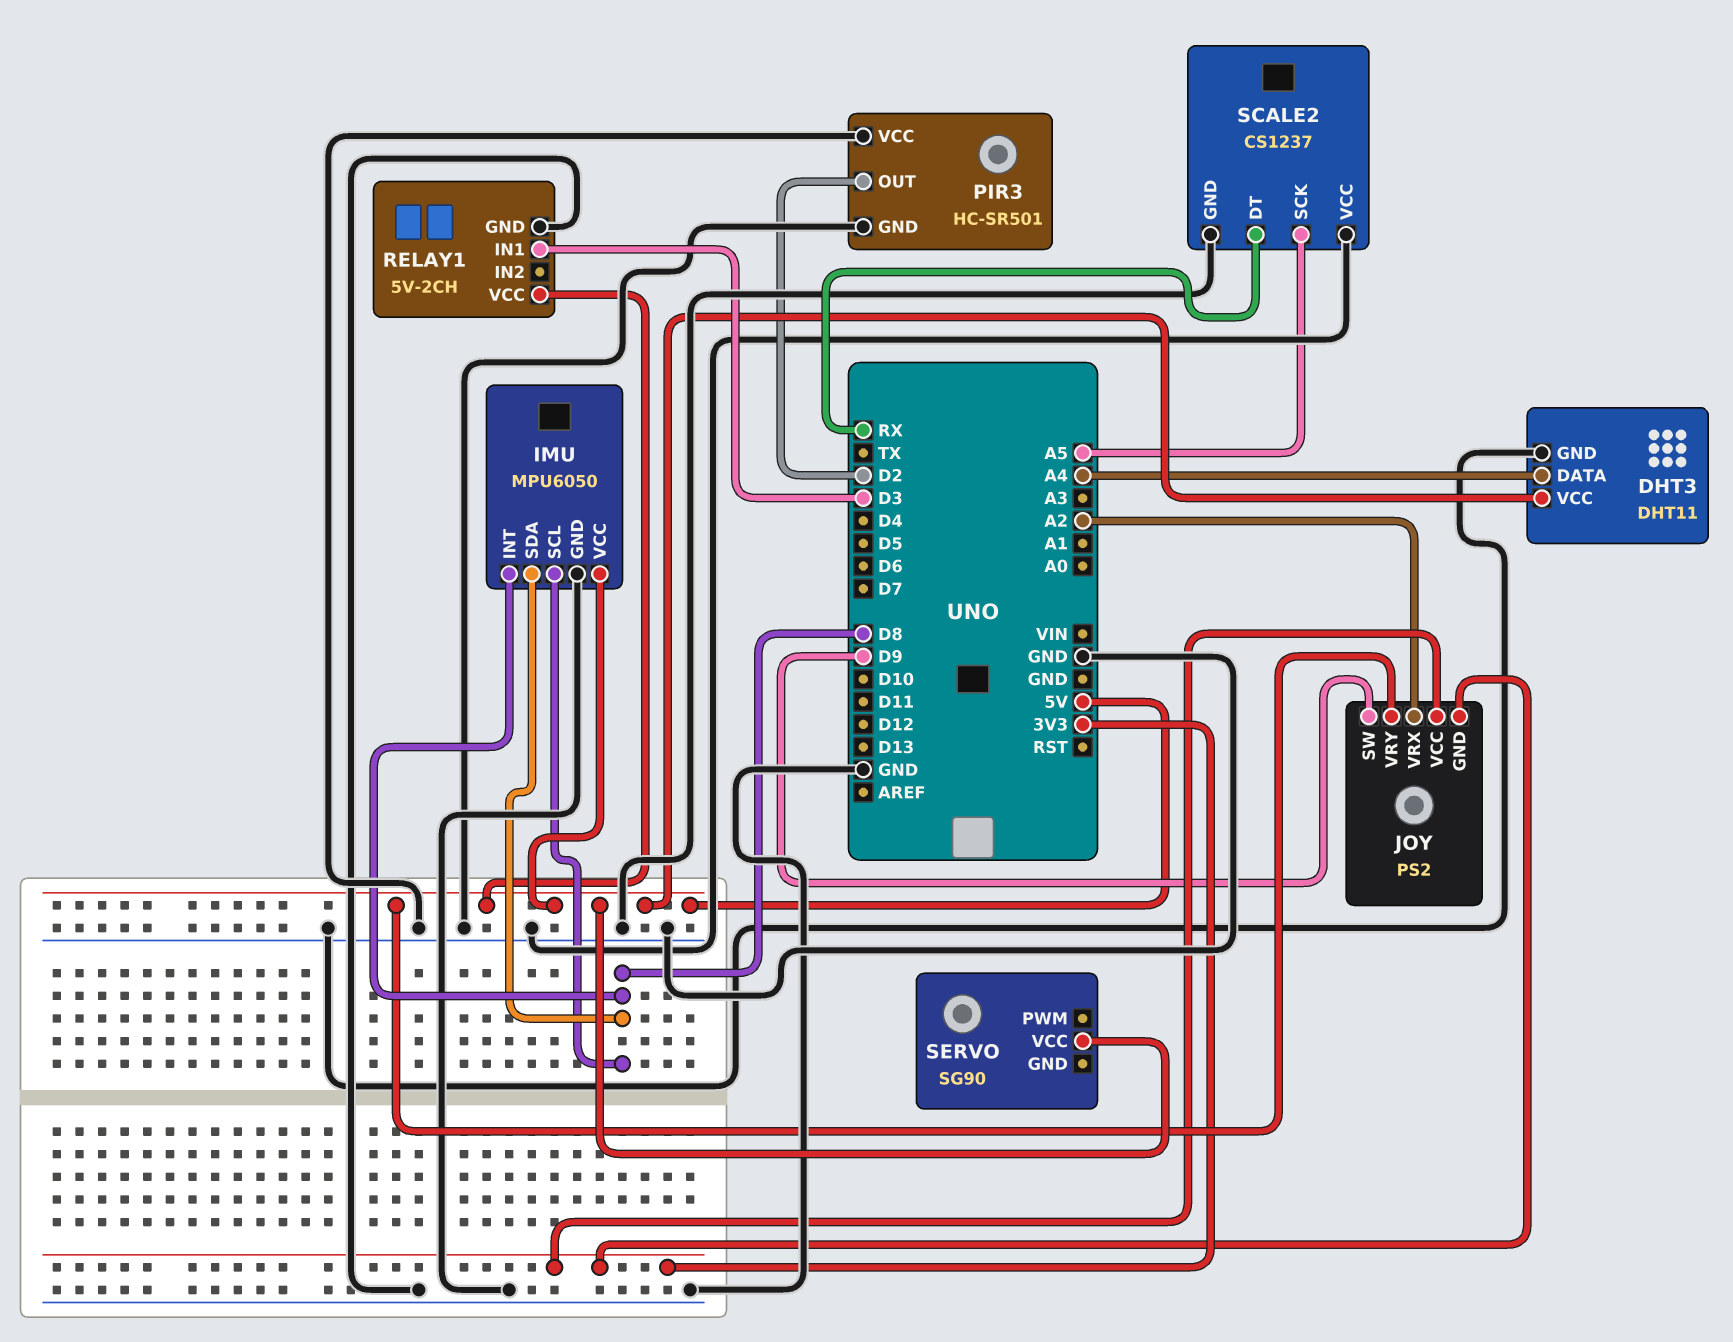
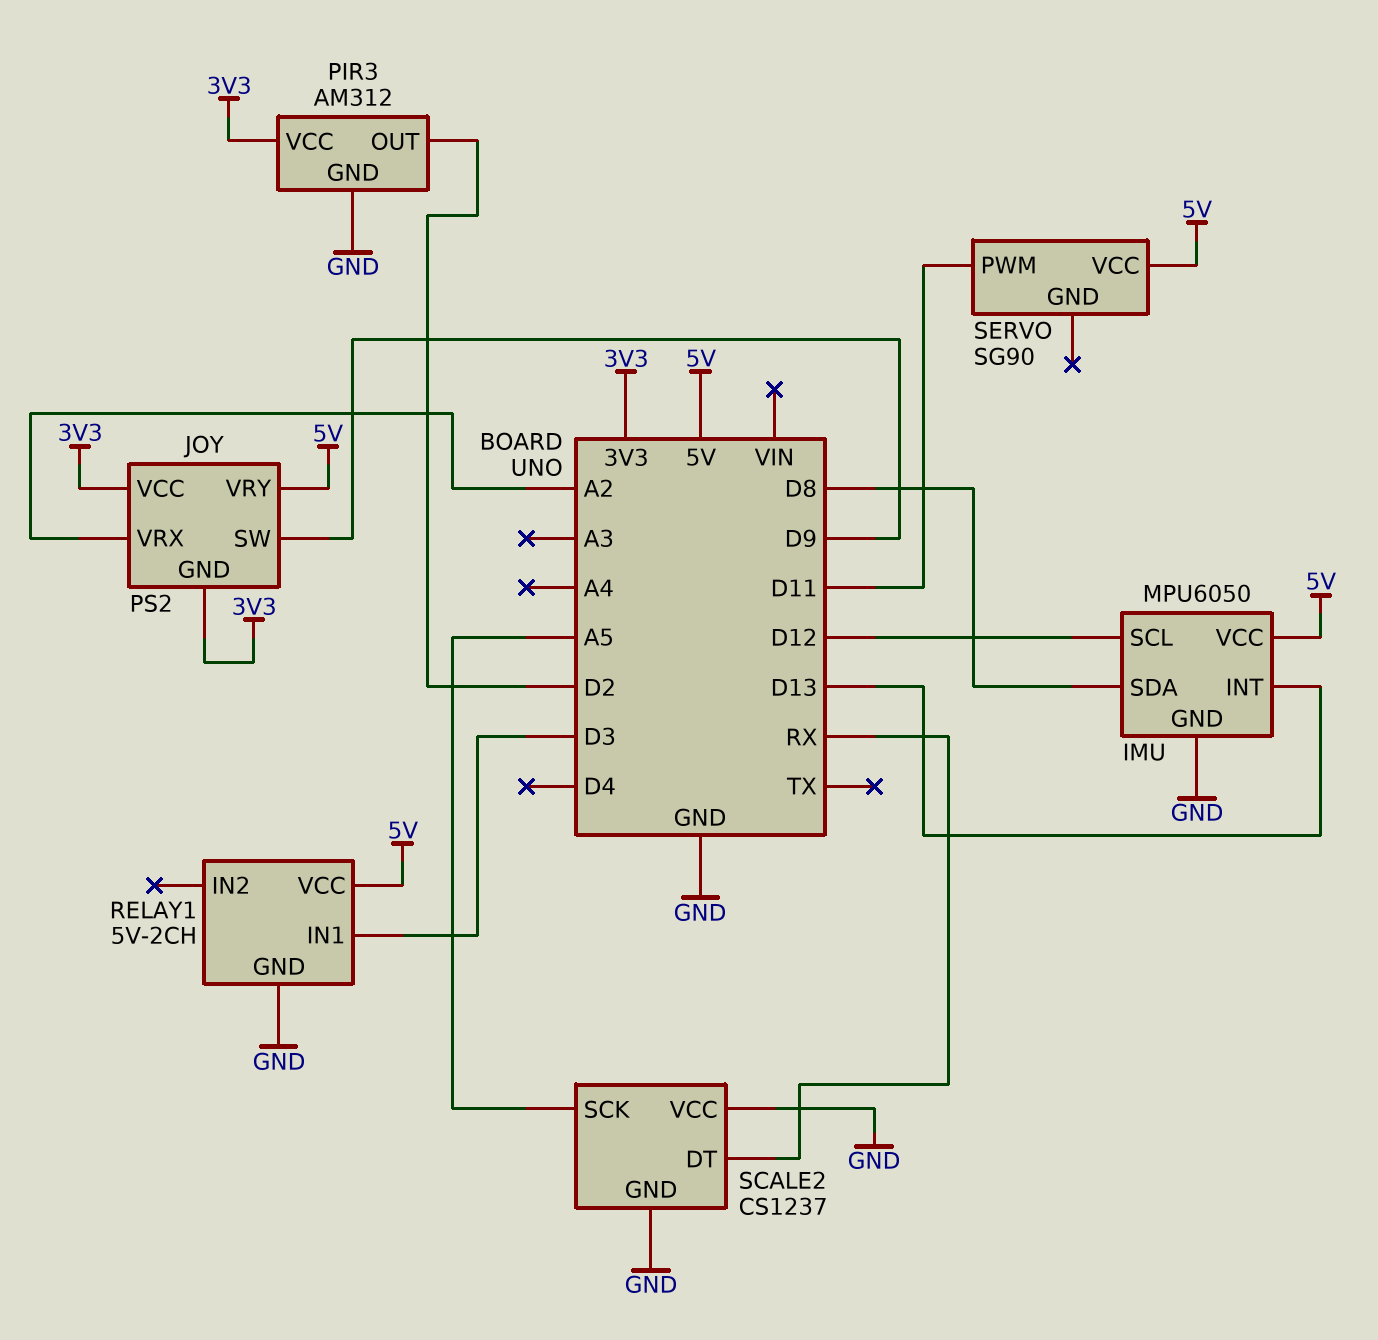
DHT3: DHT11 -> none
DHT3 pin DATA: A4 -> none
DHT3 pin GND: GND -> none
DHT3 pin VCC: 5V -> none
IMU pin INT: D8 -> D13
IMU pin SCL: D8 -> D12
PIR3: HC-SR501 -> AM312
PIR3 pin VCC: GND -> 3V3
SERVO pin PWM: none -> D11

